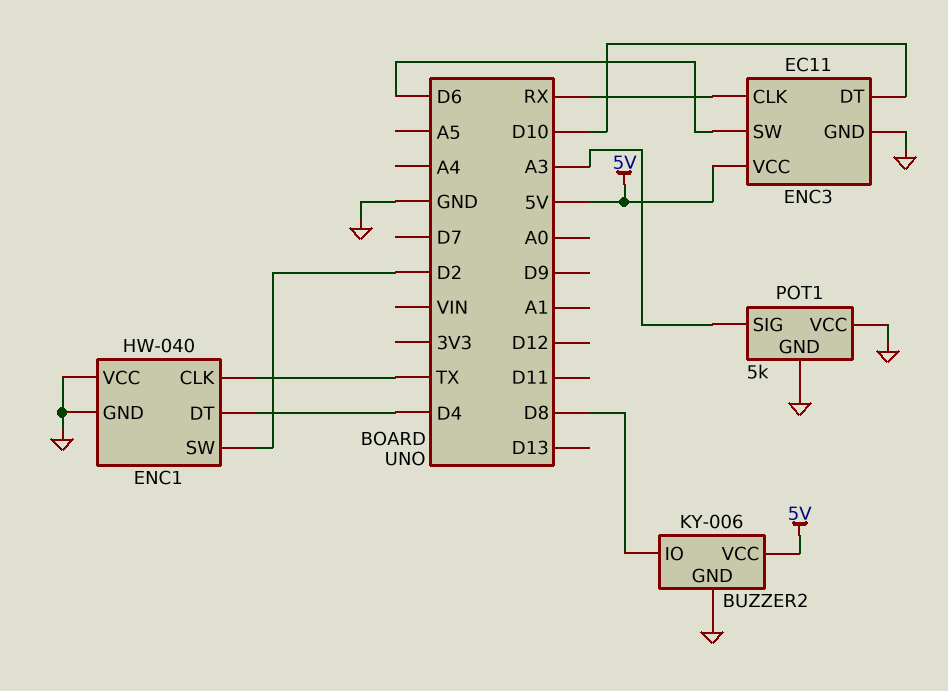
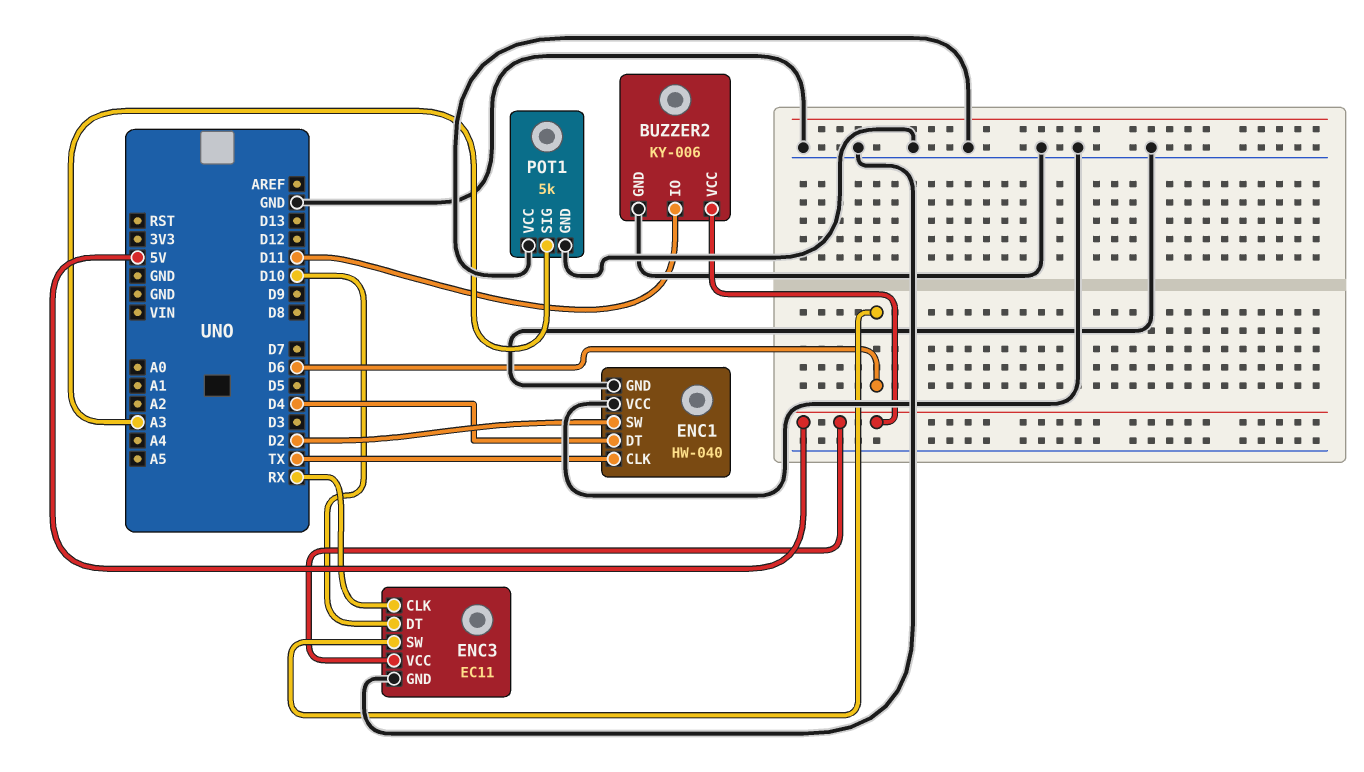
BUZZER2 pin IO: D8 -> D11

